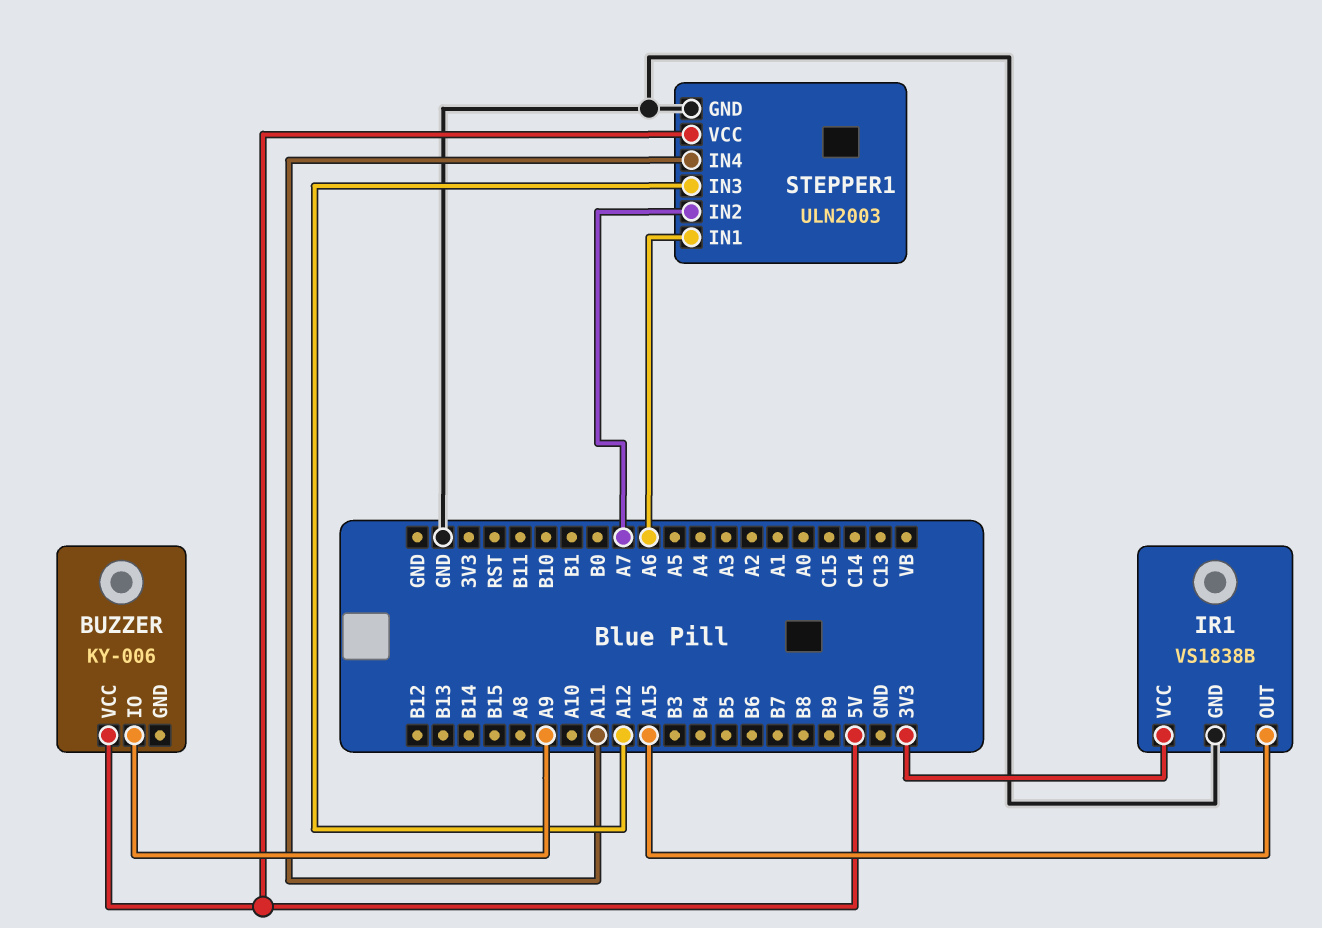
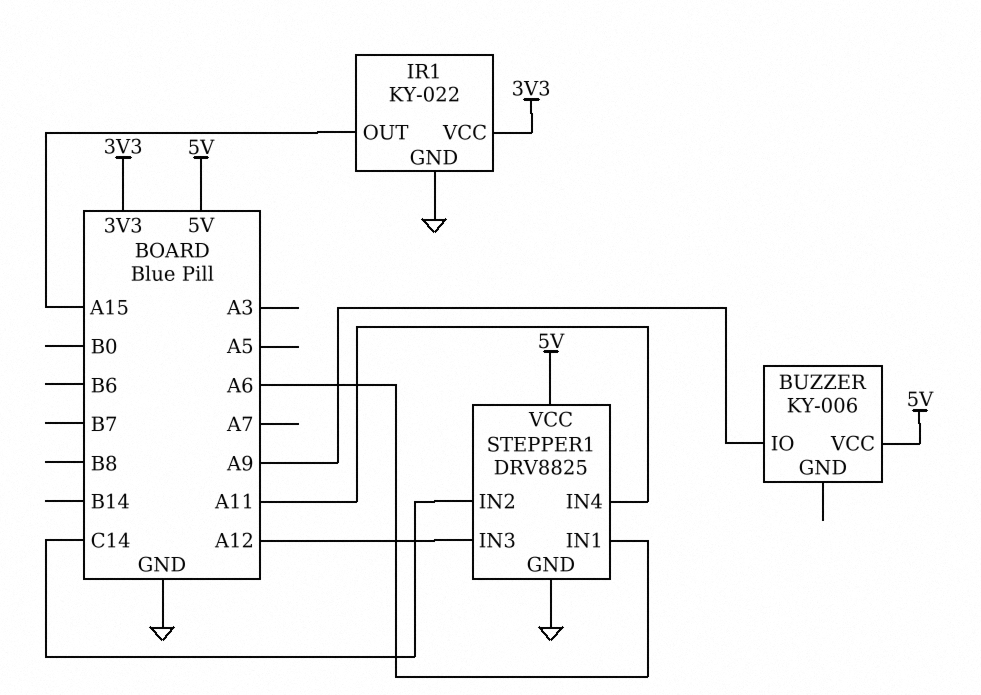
IR1: VS1838B -> KY-022
STEPPER1: ULN2003 -> DRV8825
STEPPER1 pin IN2: A7 -> C14

